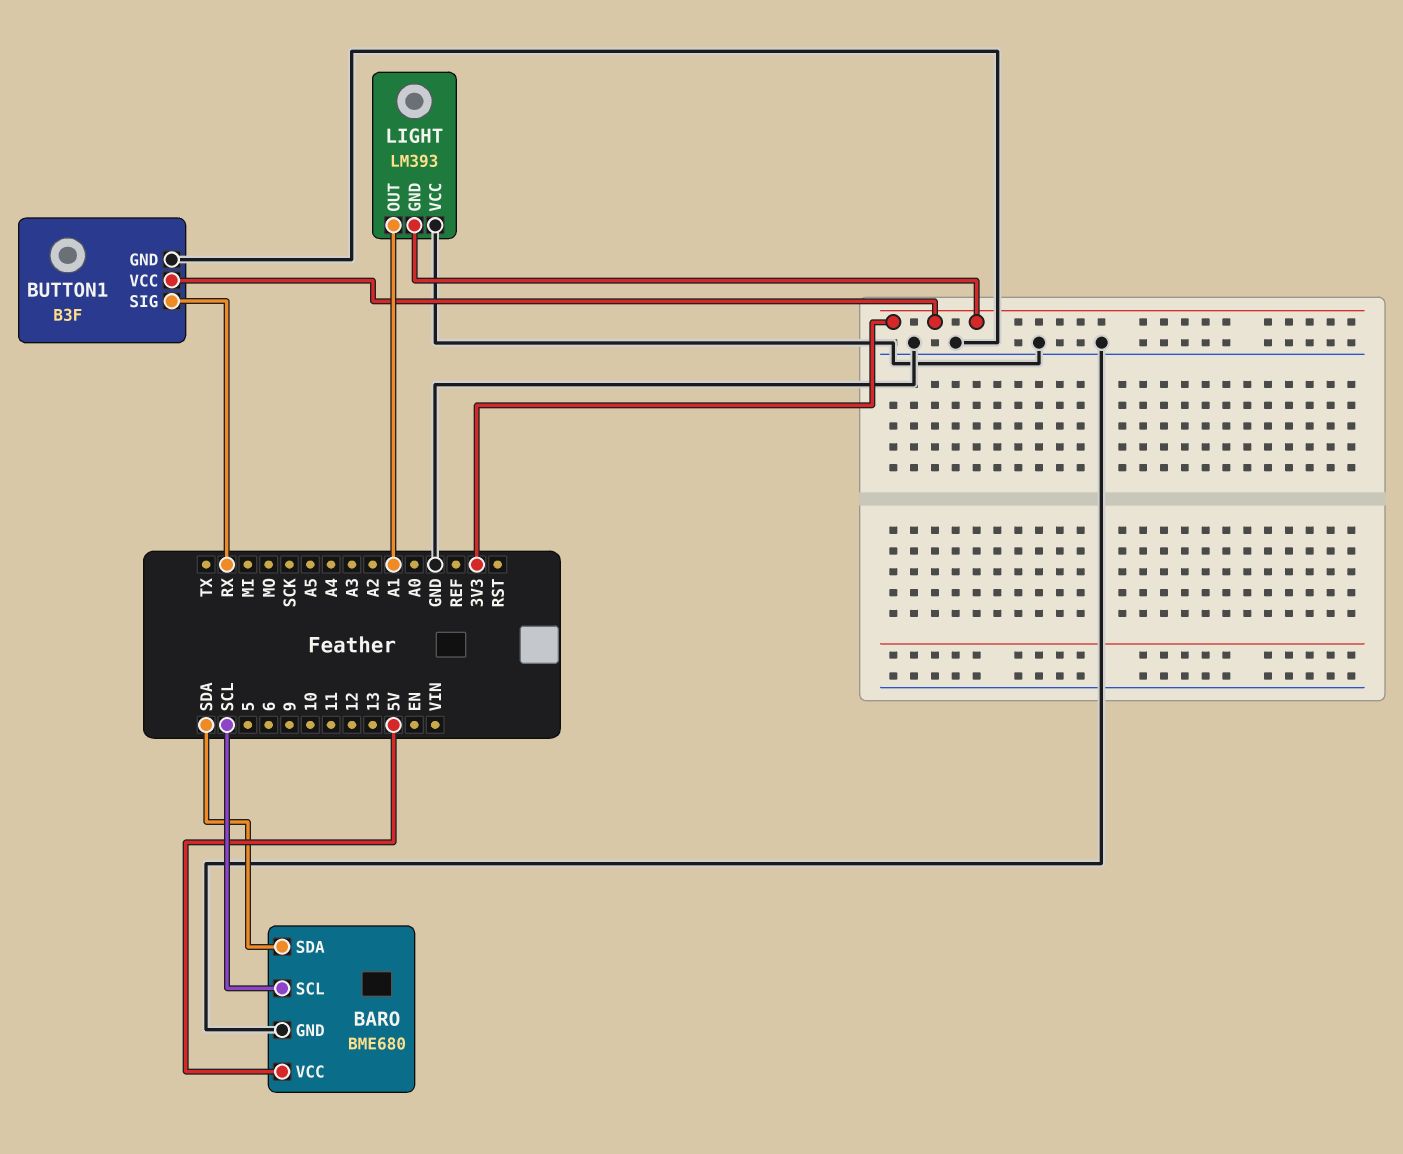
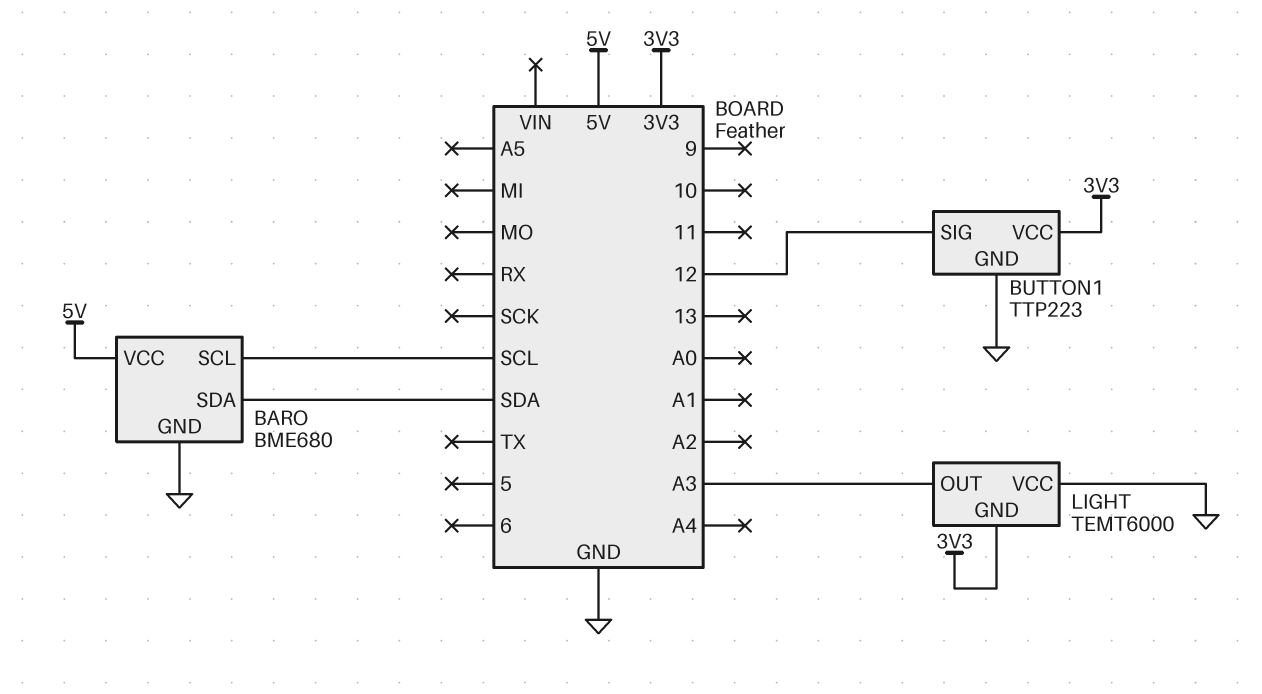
BUTTON1: B3F -> TTP223
BUTTON1 pin SIG: RX -> 12
LIGHT: LM393 -> TEMT6000
LIGHT pin OUT: A1 -> A3

